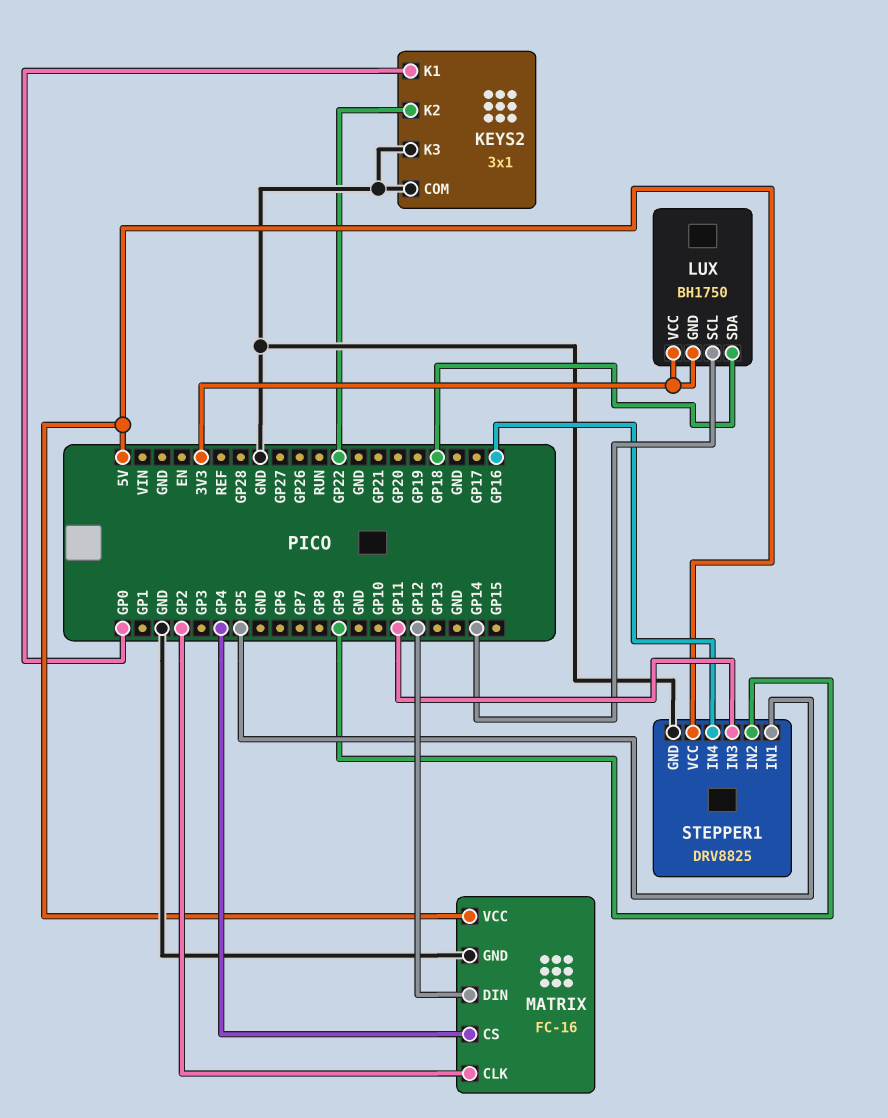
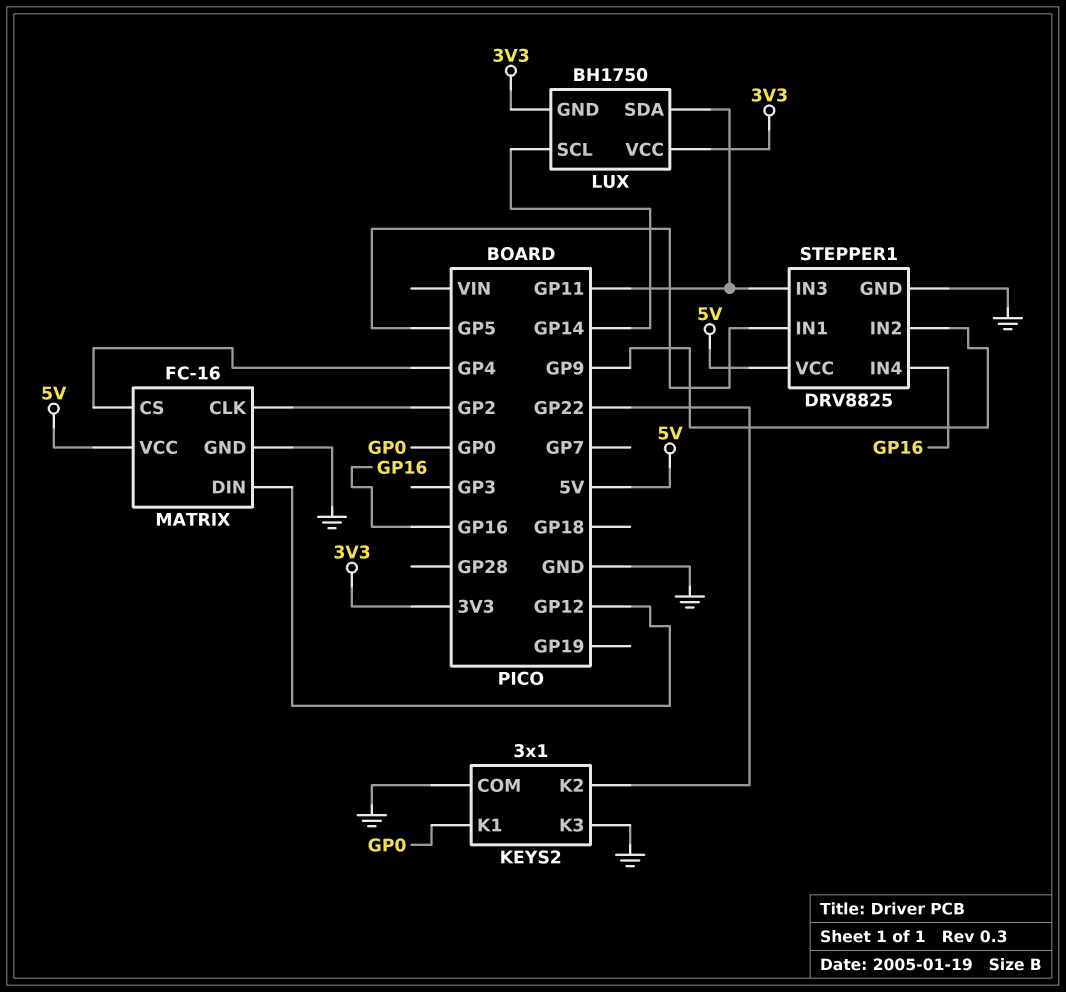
LUX pin SDA: GP18 -> GP11

